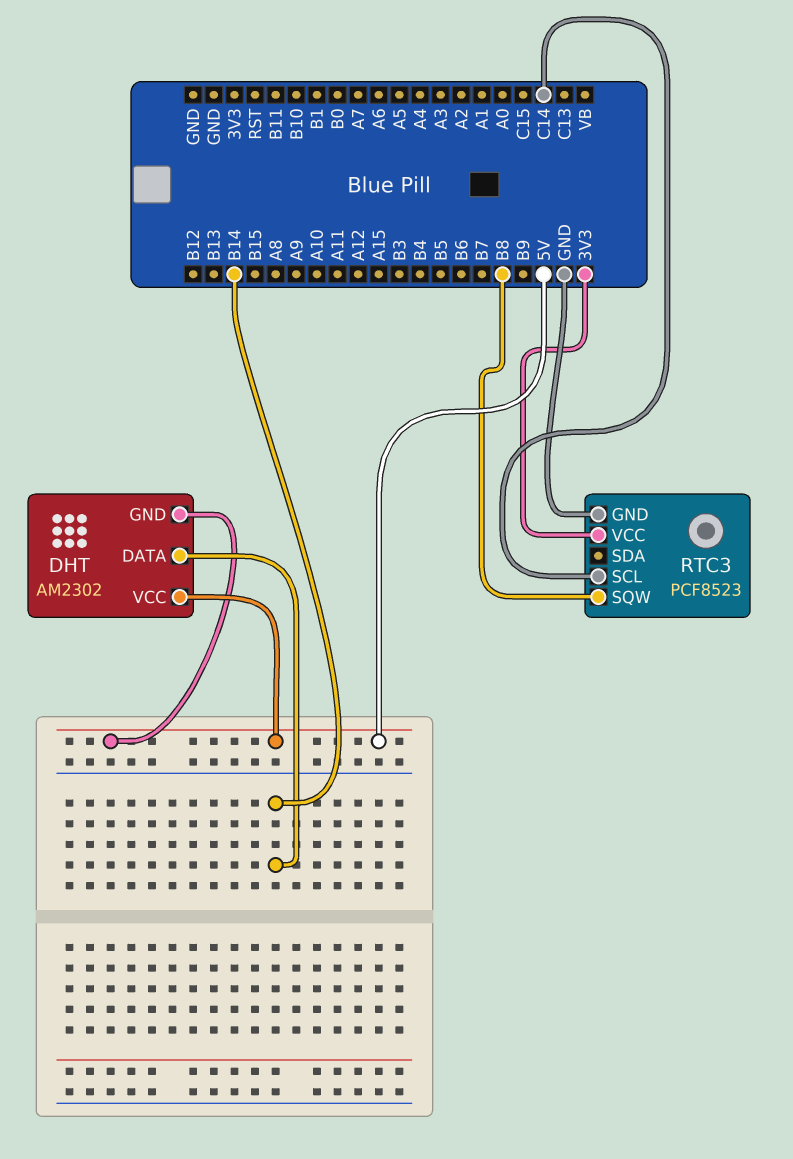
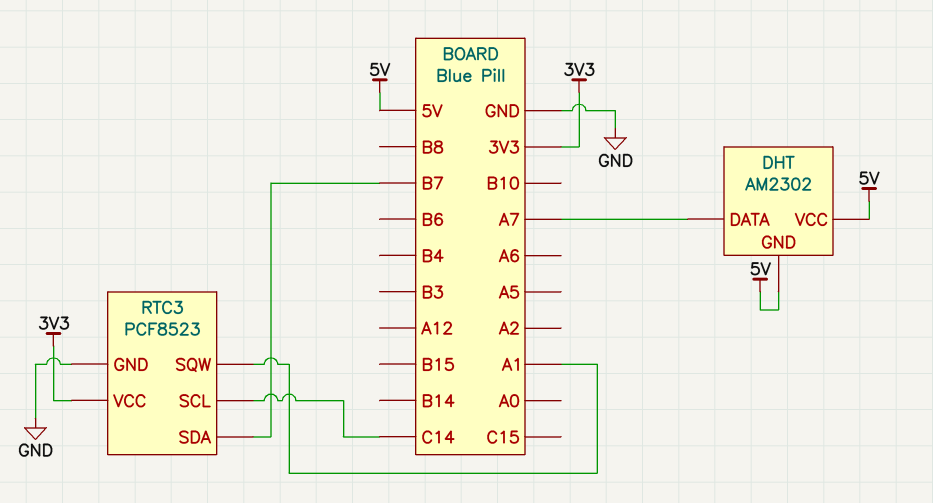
DHT pin DATA: B14 -> A7
RTC3 pin SDA: none -> B7
RTC3 pin SQW: B8 -> A1

